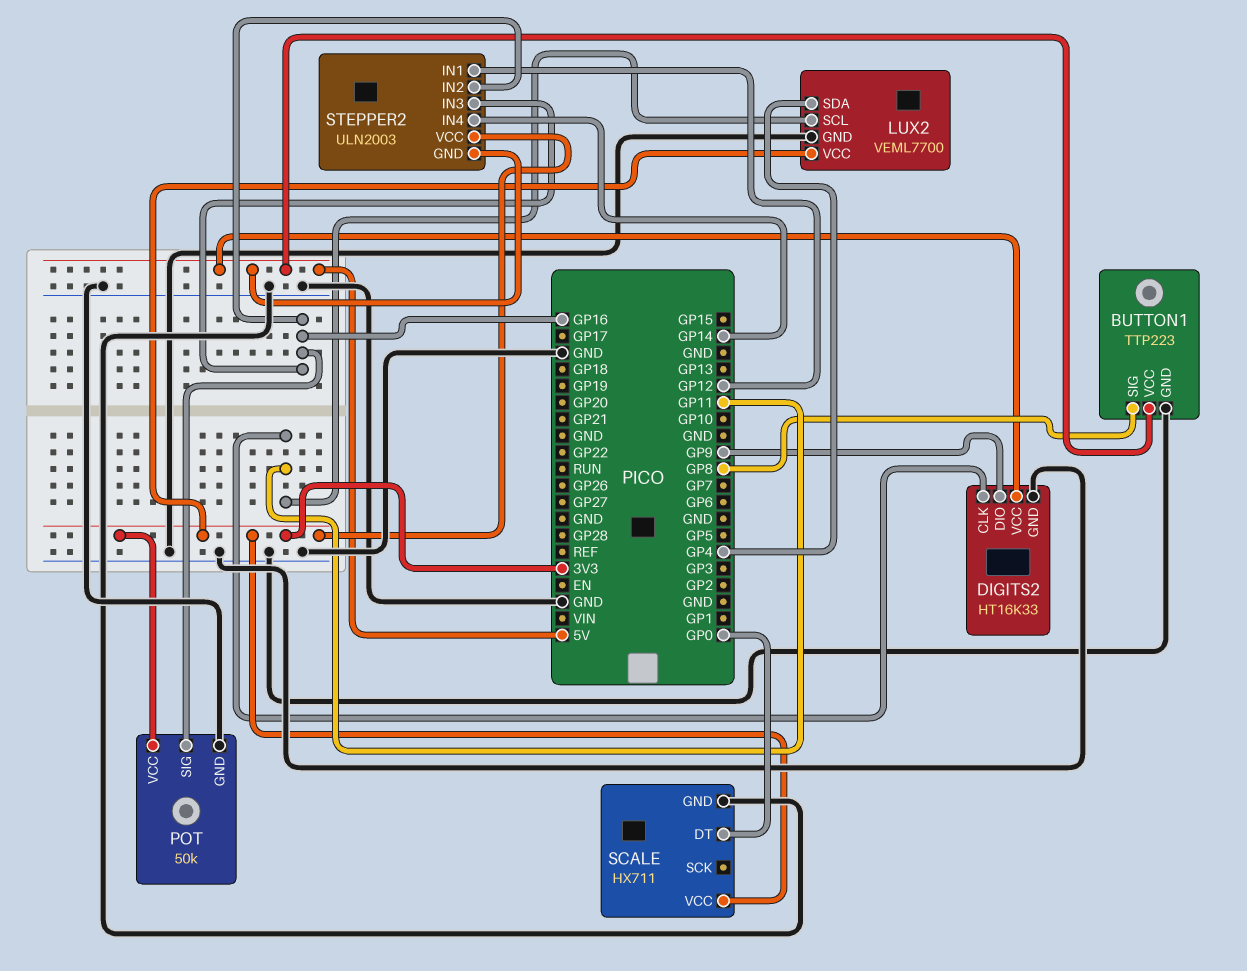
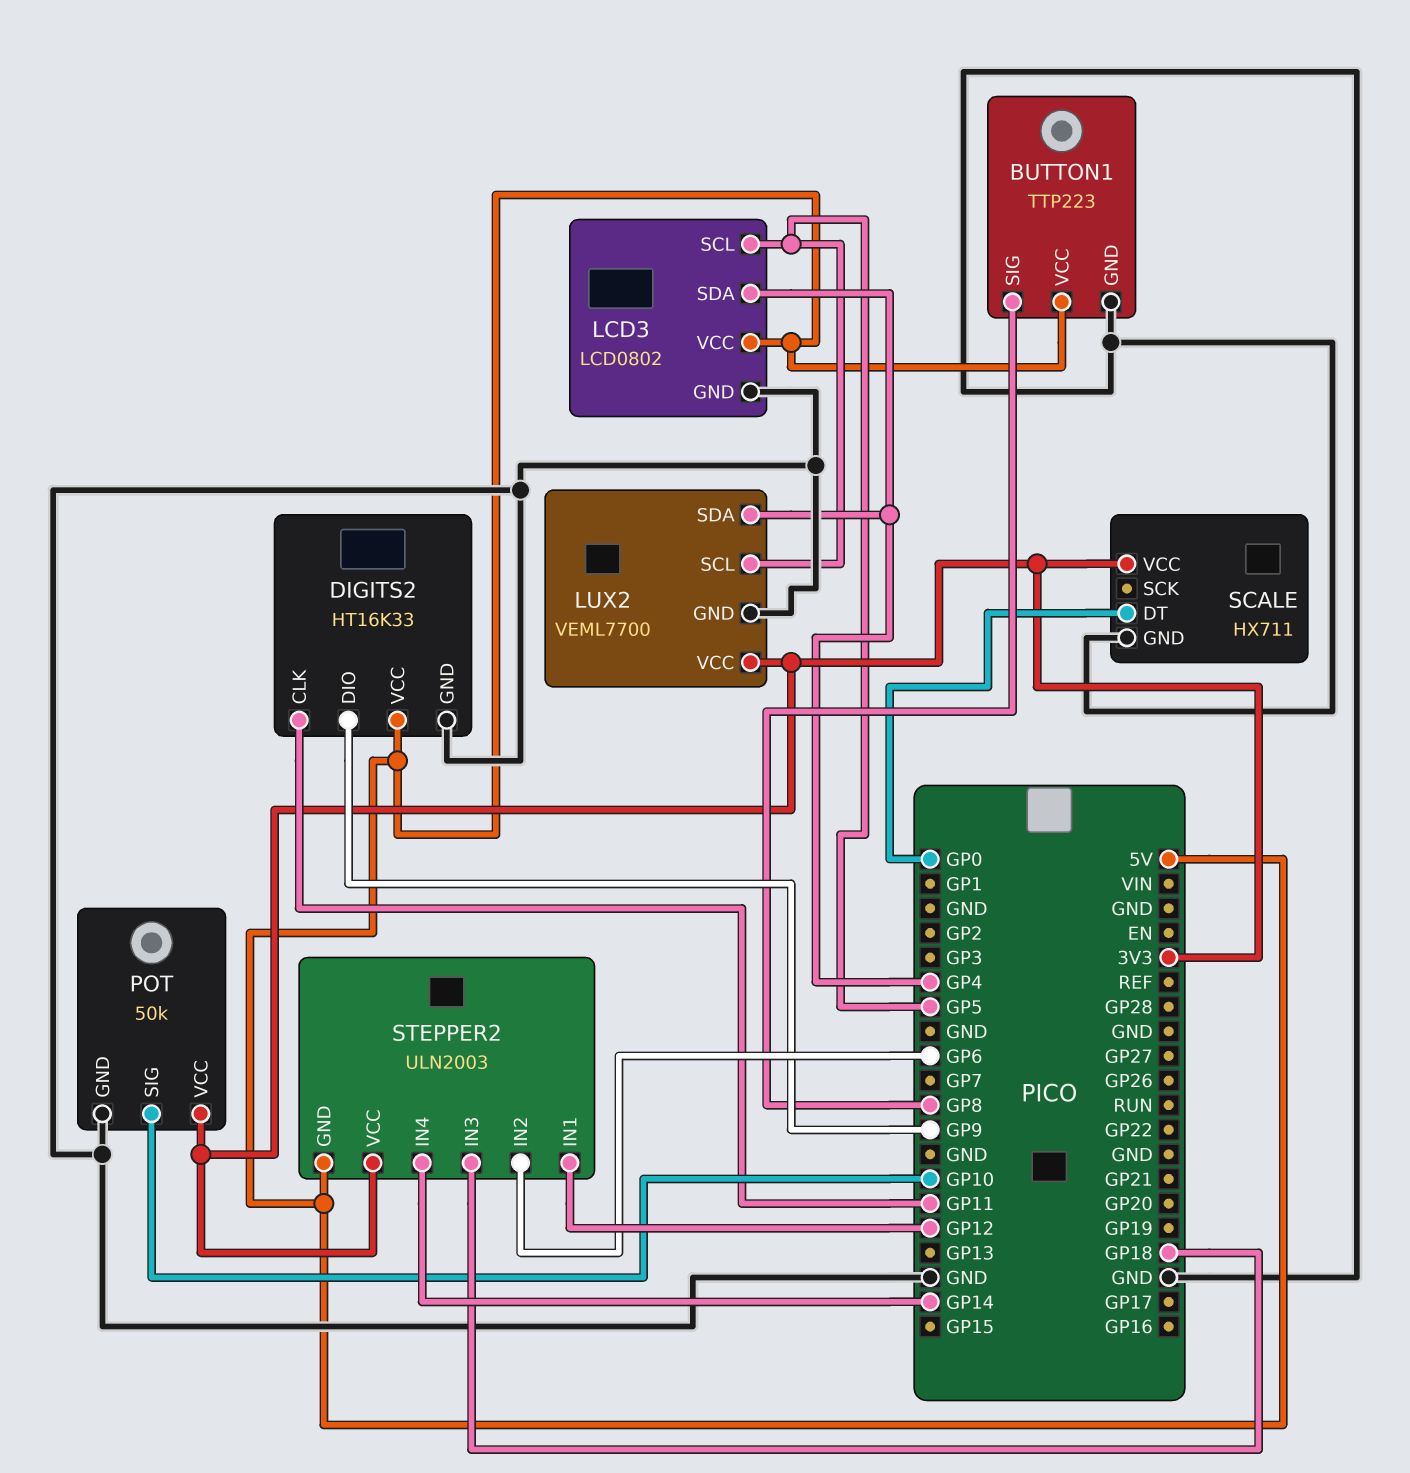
LCD3: none -> LCD0802
LCD3 pin GND: none -> GND
LCD3 pin SCL: none -> GP5
LCD3 pin SDA: none -> GP4
LCD3 pin VCC: none -> 5V
LUX2 pin SCL: GP11 -> GP5
POT pin SIG: GP16 -> GP10
STEPPER2 pin IN2: GP16 -> GP6
STEPPER2 pin IN3: GP16 -> GP18

